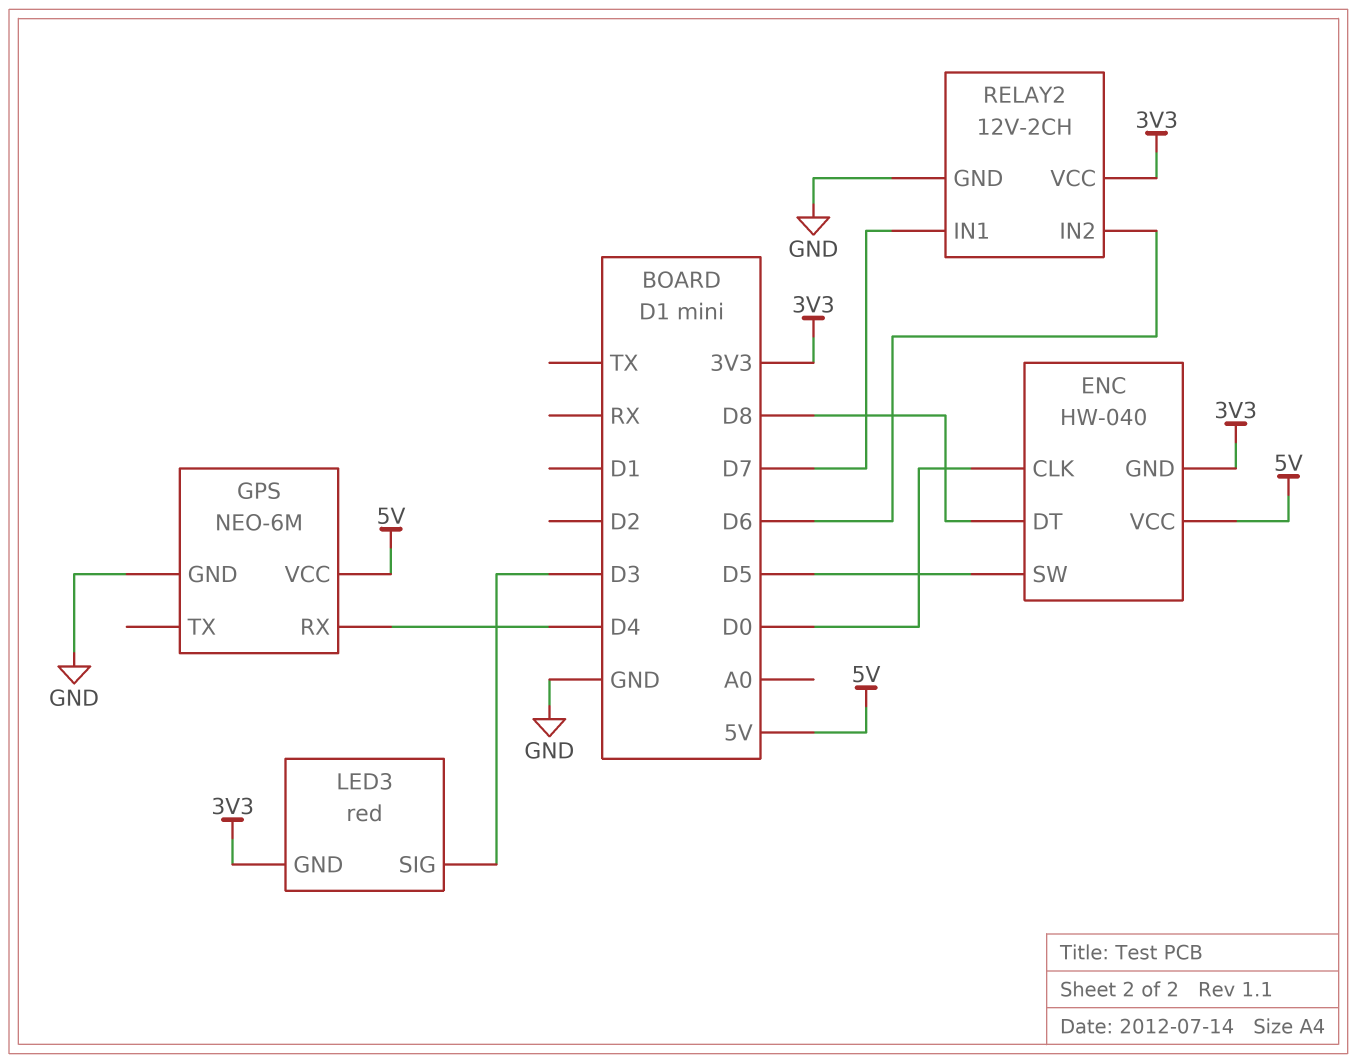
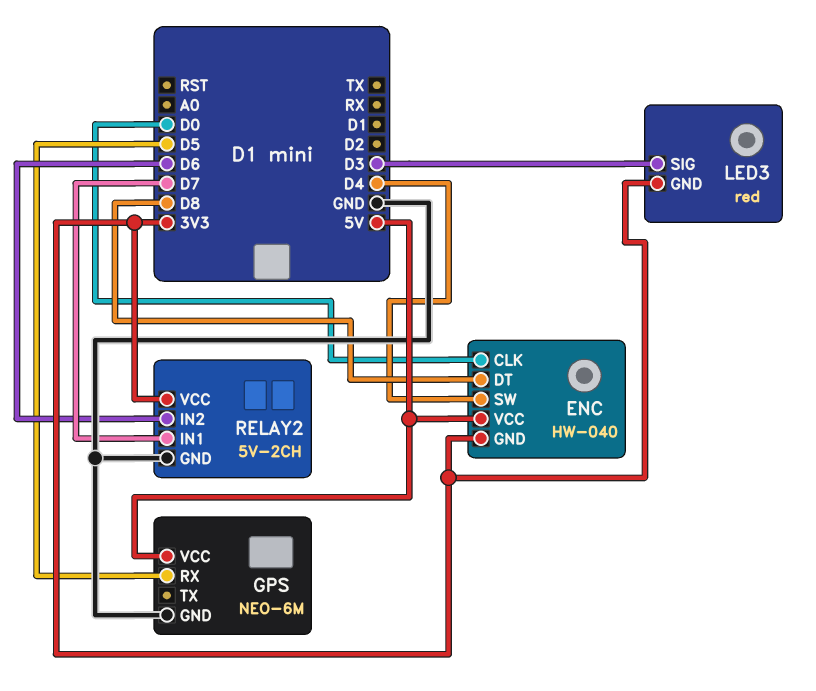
ENC pin SW: D5 -> D4
GPS pin RX: D4 -> D5
RELAY2: 12V-2CH -> 5V-2CH

